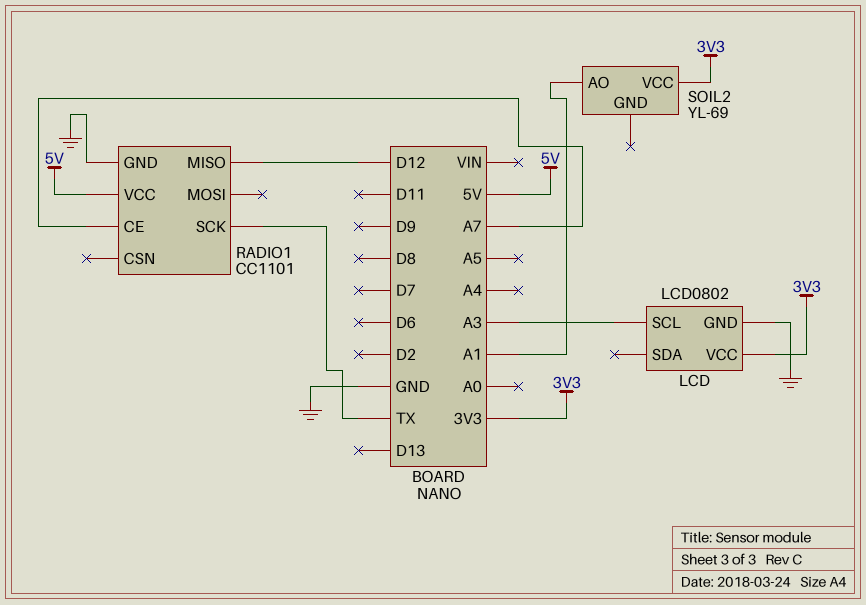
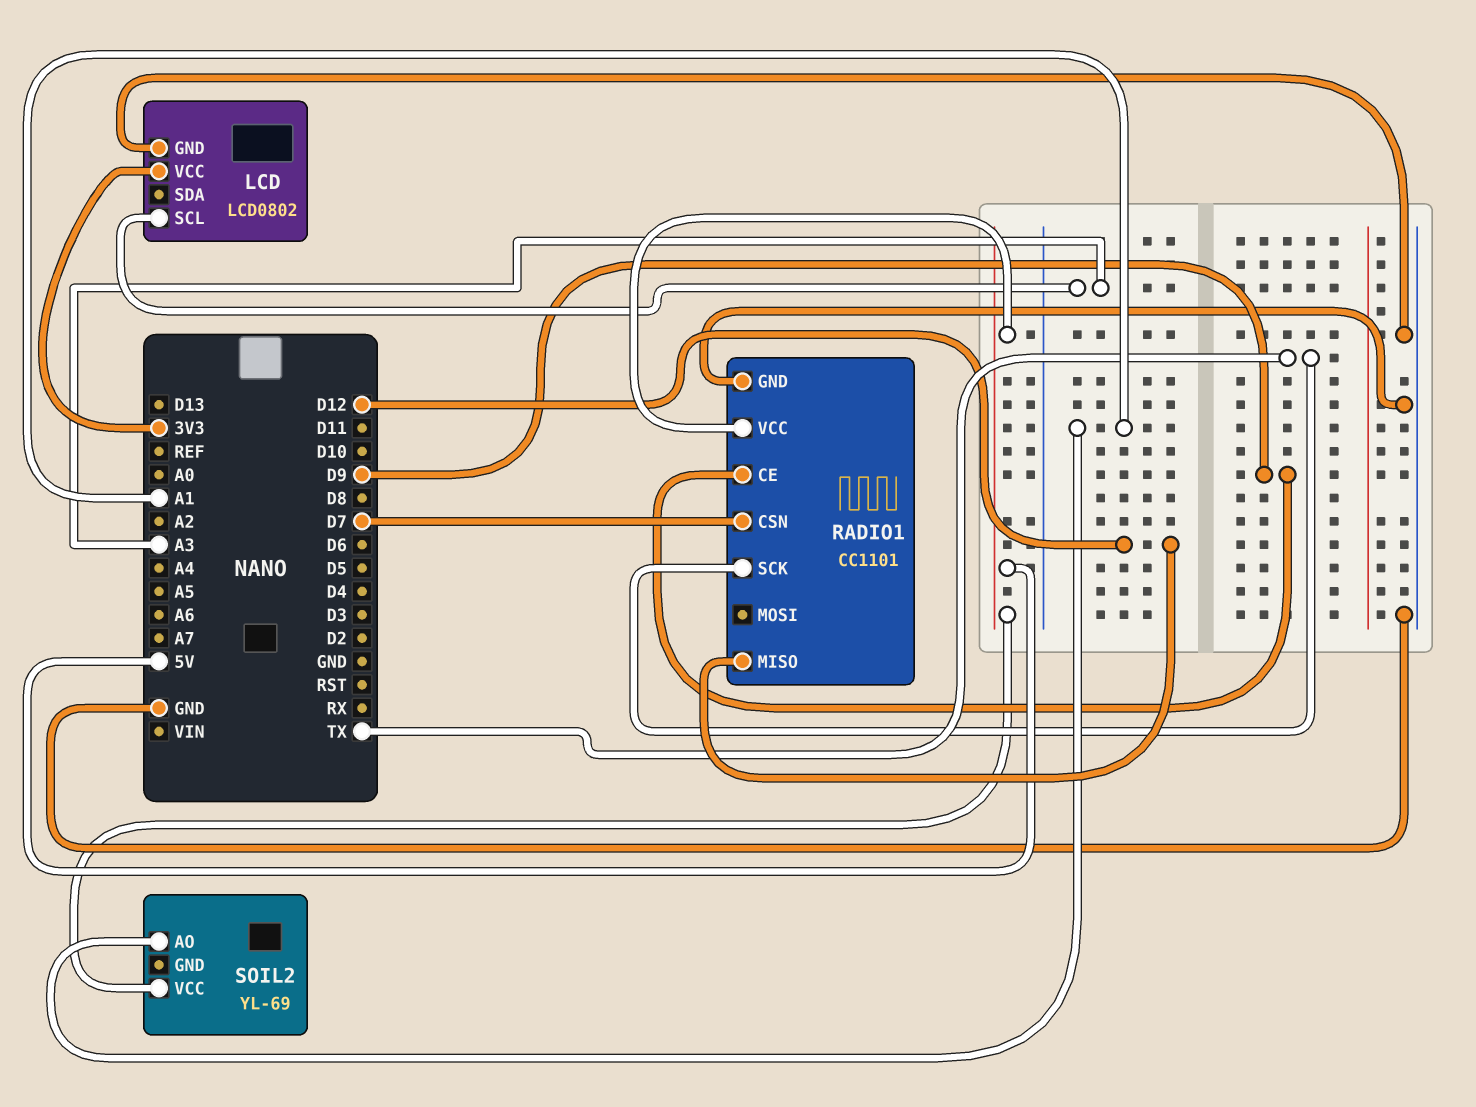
RADIO1 pin CE: A7 -> D9
RADIO1 pin CSN: none -> D7
SOIL2 pin VCC: 3V3 -> 5V

